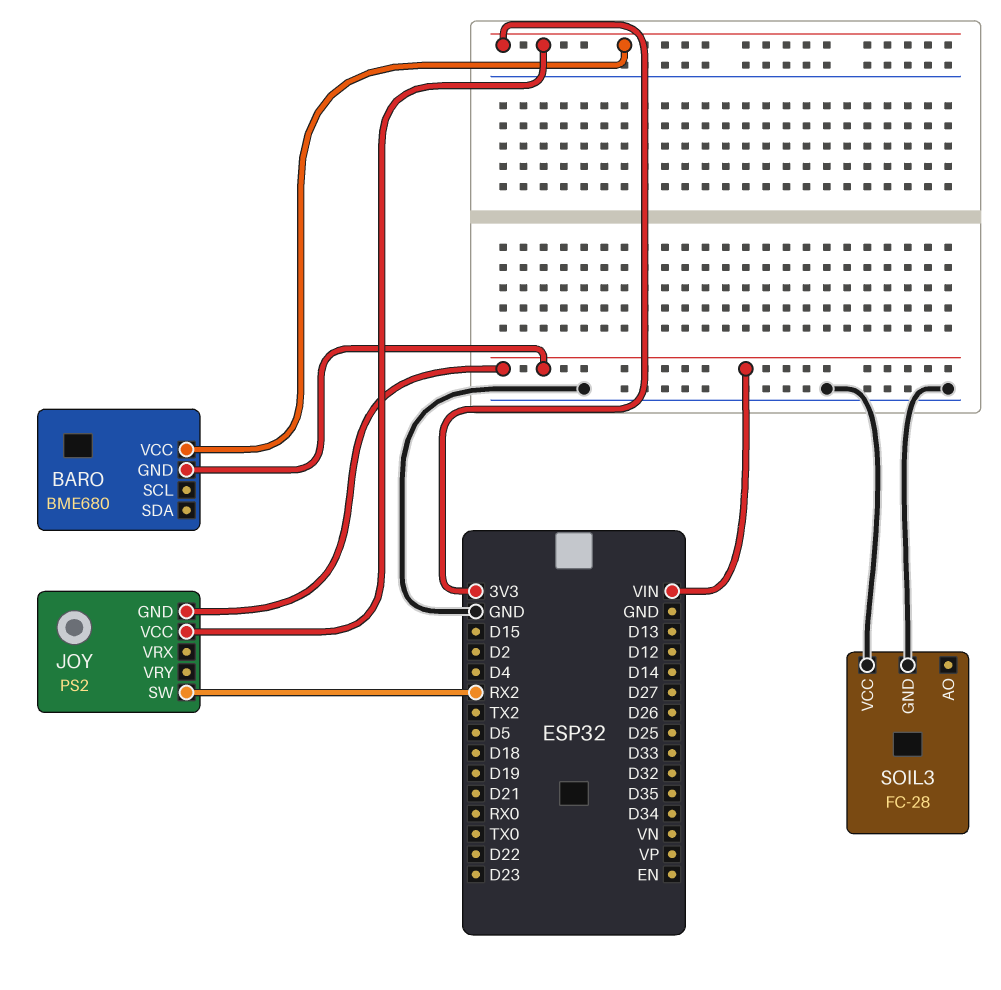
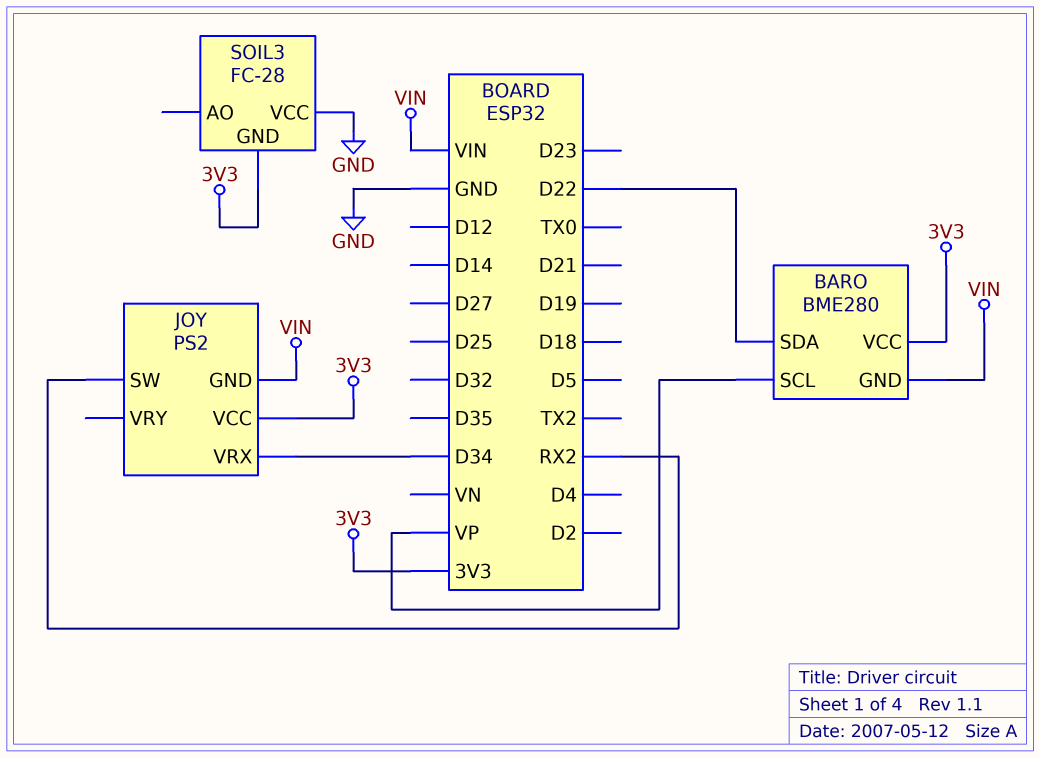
BARO: BME680 -> BME280
BARO pin SCL: none -> VP
BARO pin SDA: none -> D22
JOY pin VRX: none -> D34
SOIL3 pin GND: GND -> 3V3

